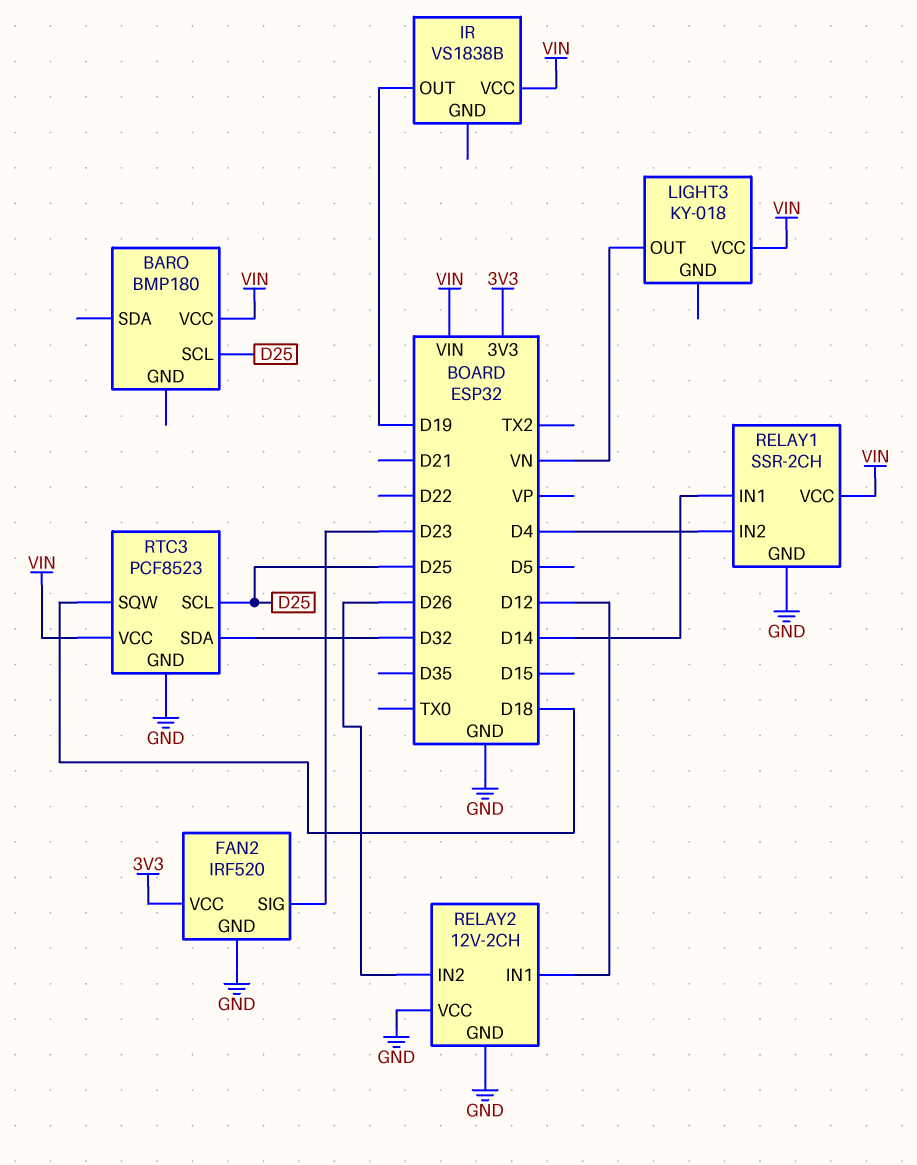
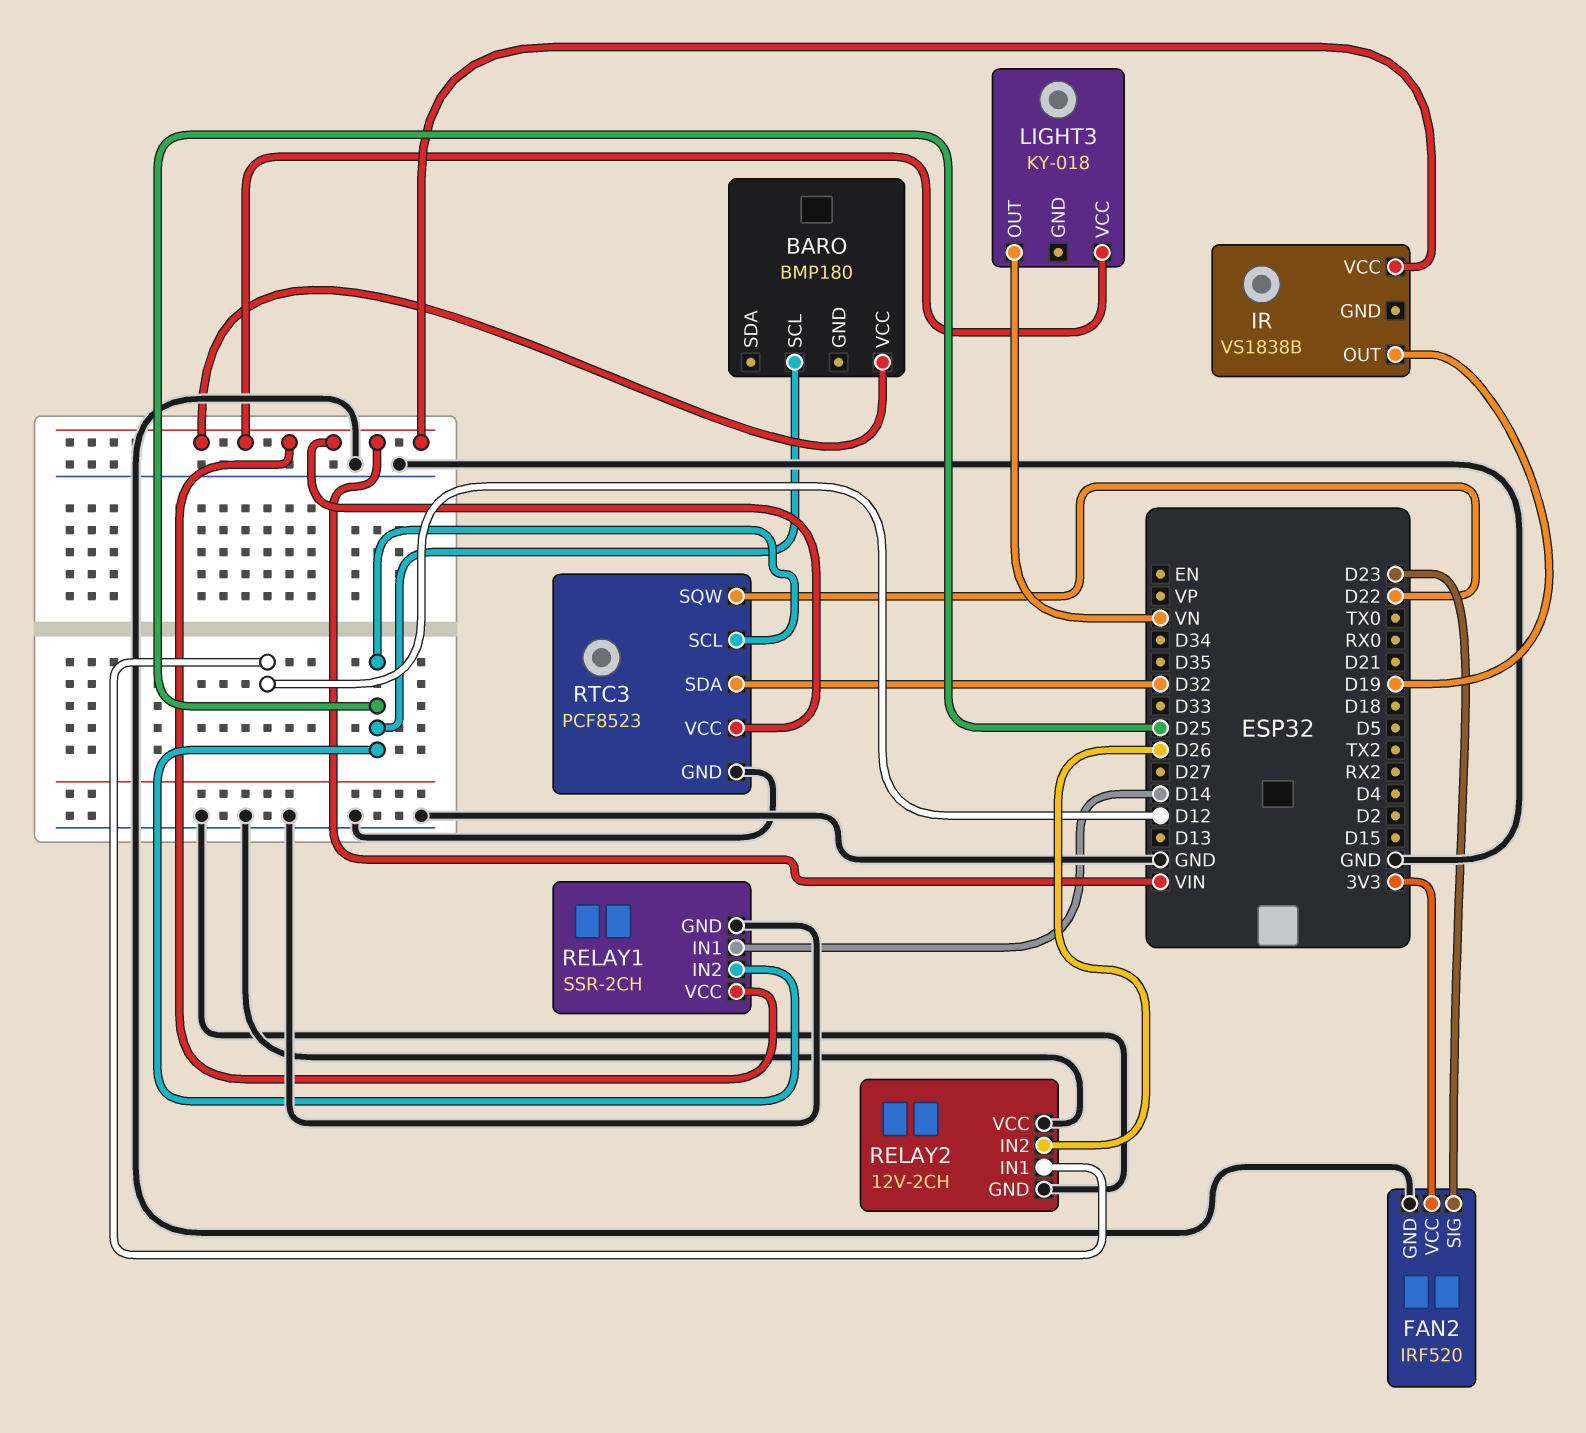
RELAY1 pin IN2: D4 -> D25
RTC3 pin SQW: D18 -> D22

